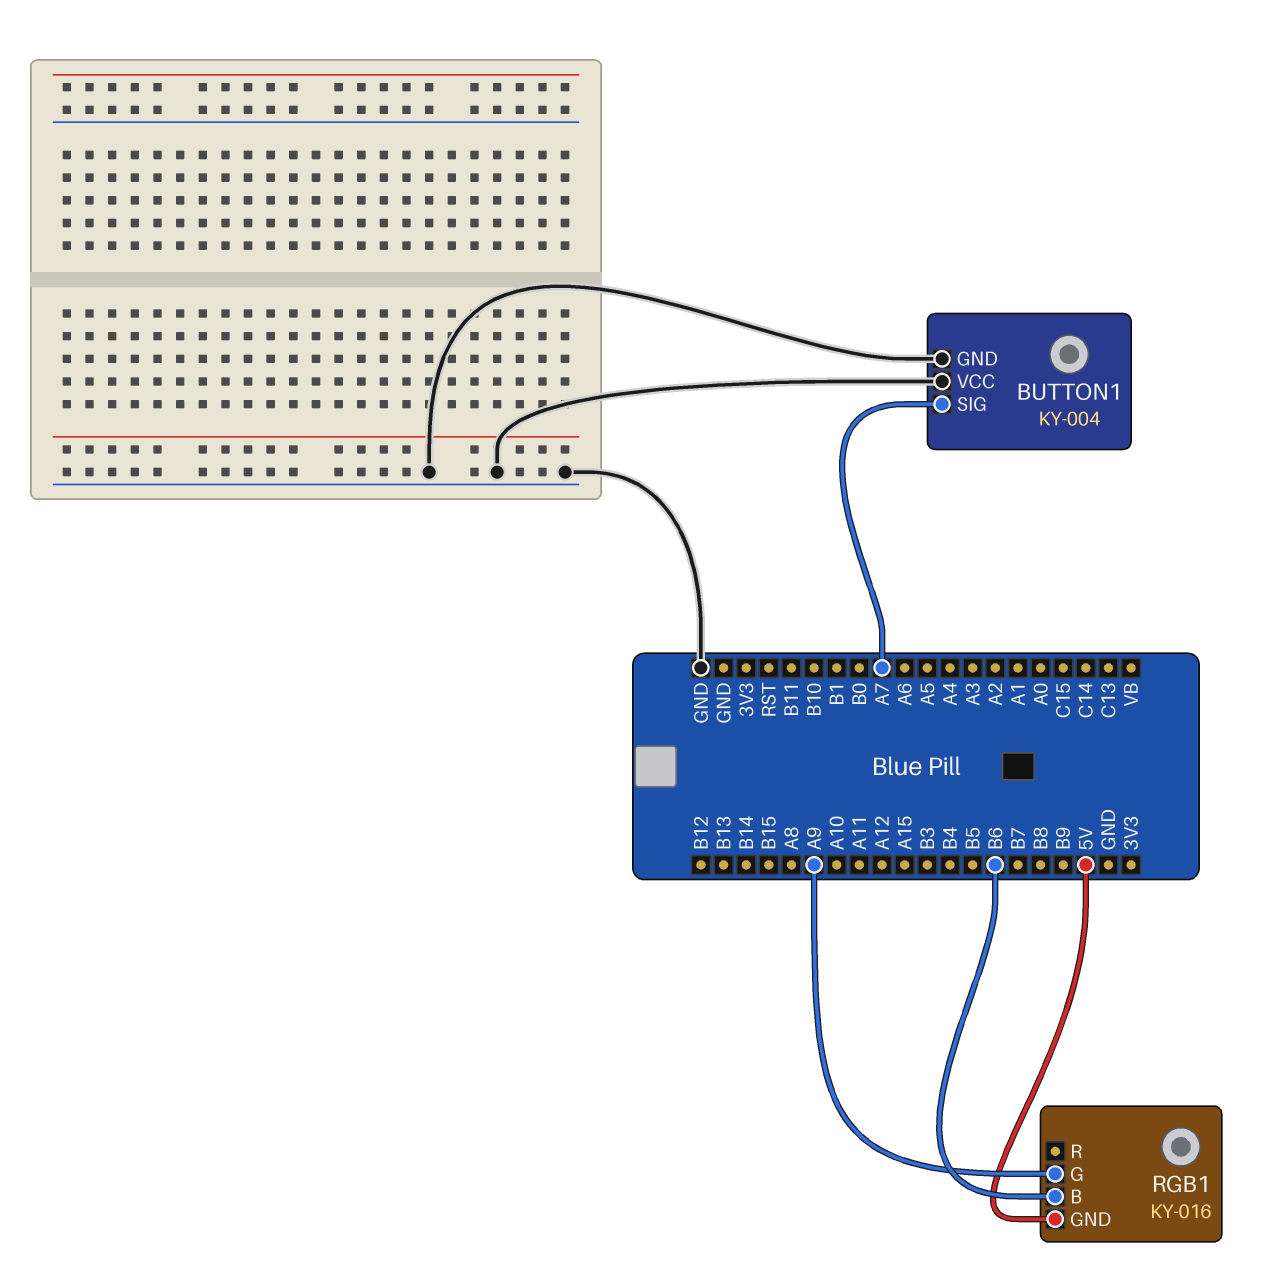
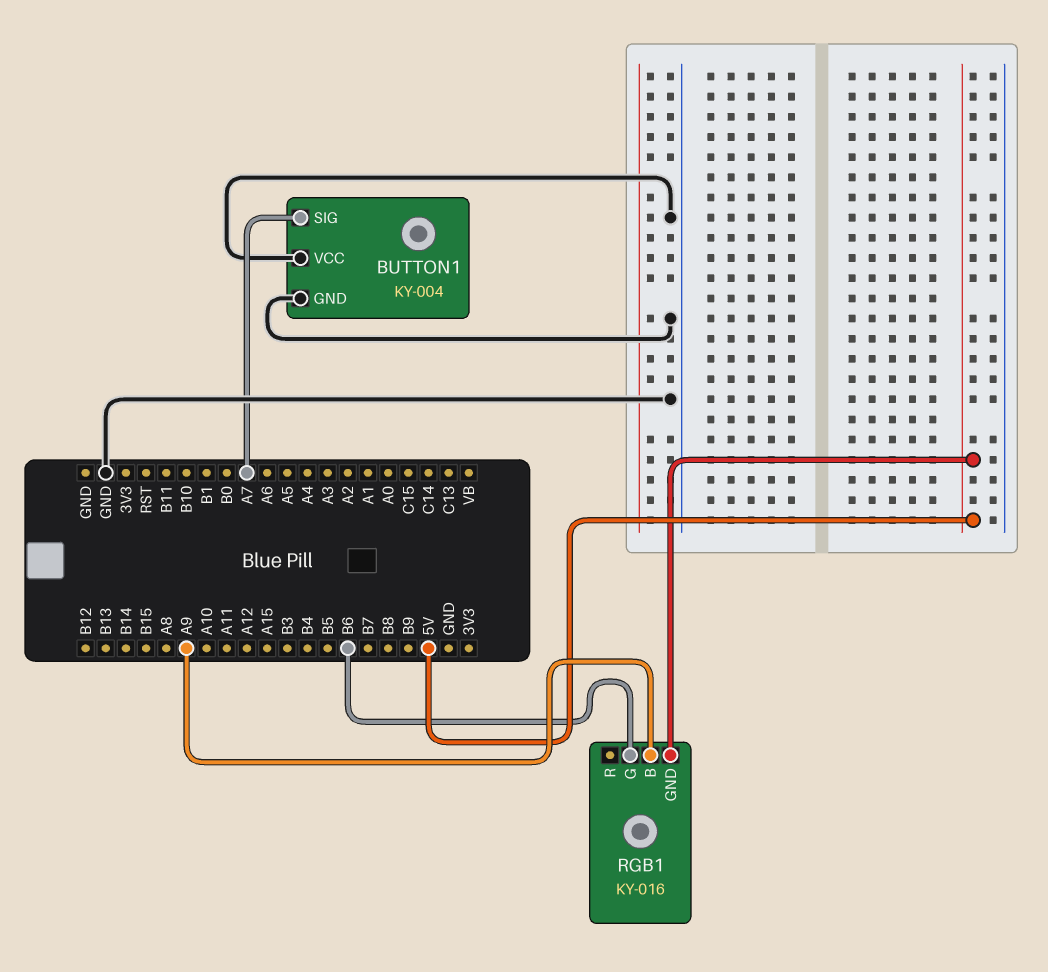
RGB1 pin B: B6 -> A9
RGB1 pin G: A9 -> B6

